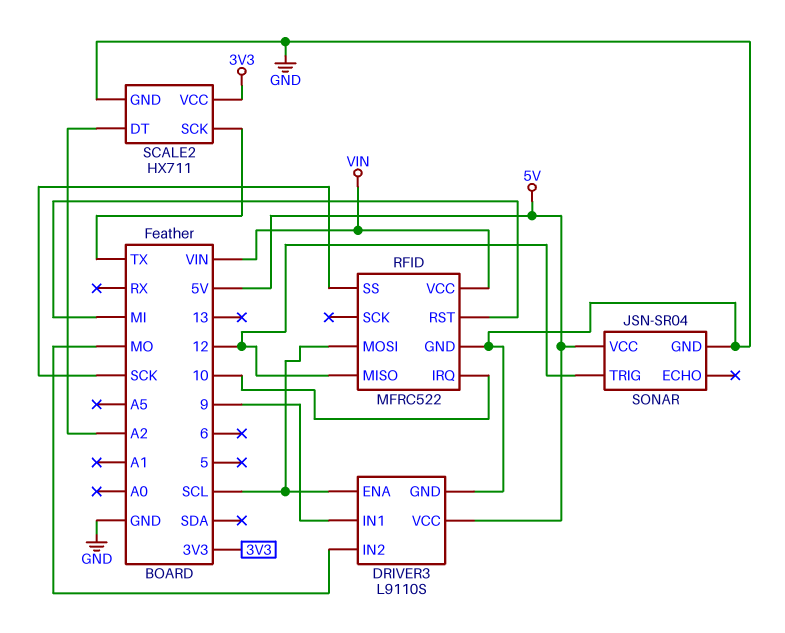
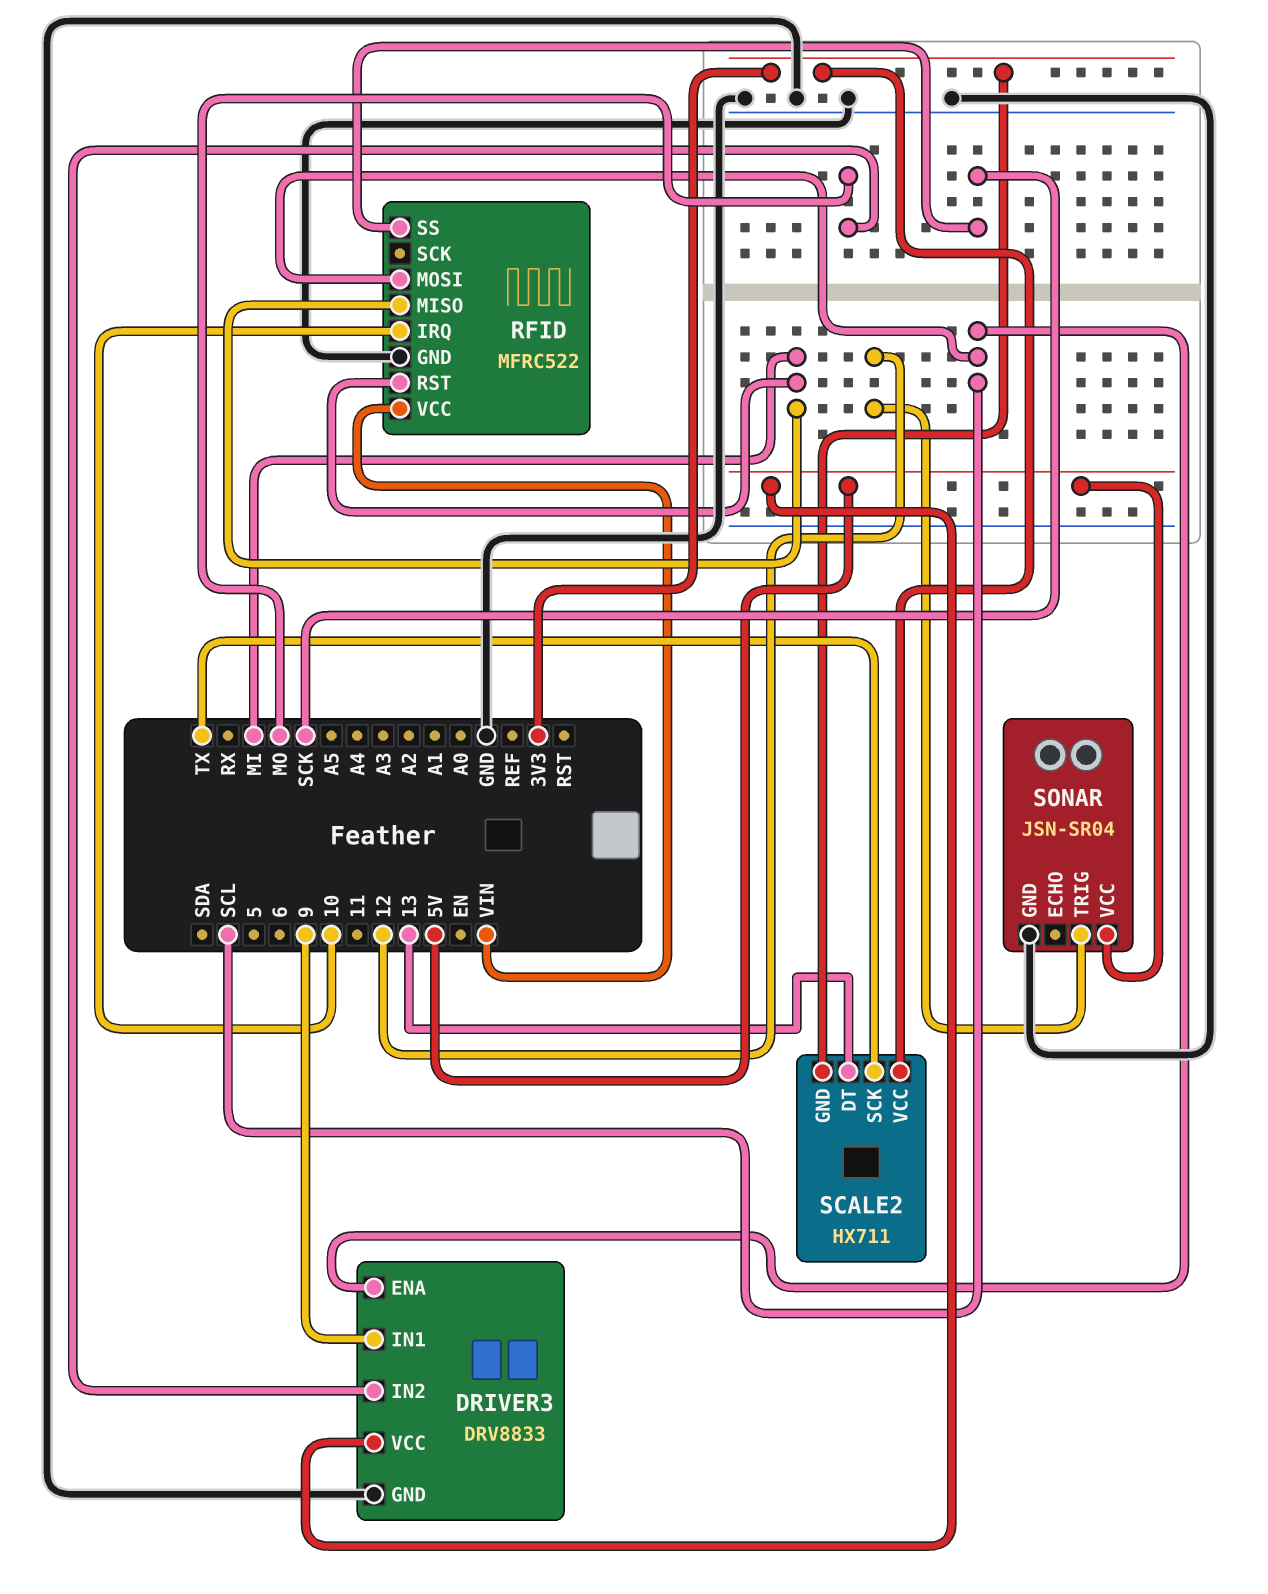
DRIVER3: L9110S -> DRV8833
RFID pin MISO: 12 -> MI
SCALE2 pin DT: A2 -> 13
SCALE2 pin GND: GND -> 3V3

